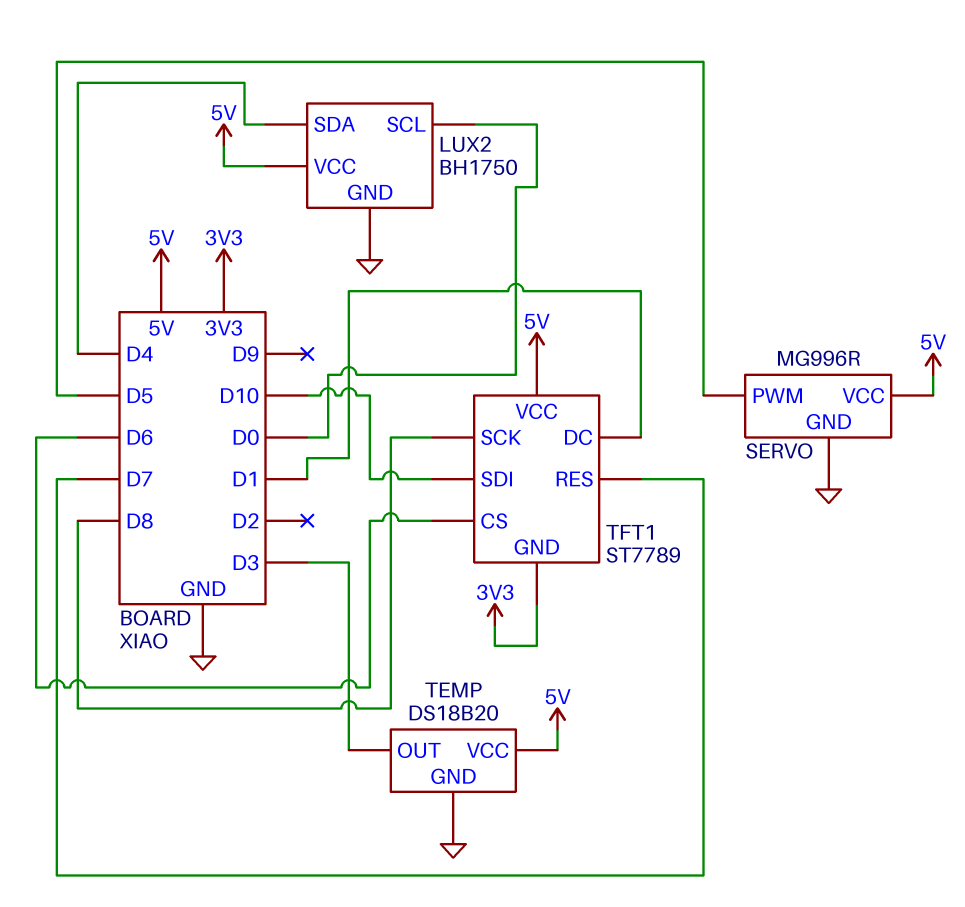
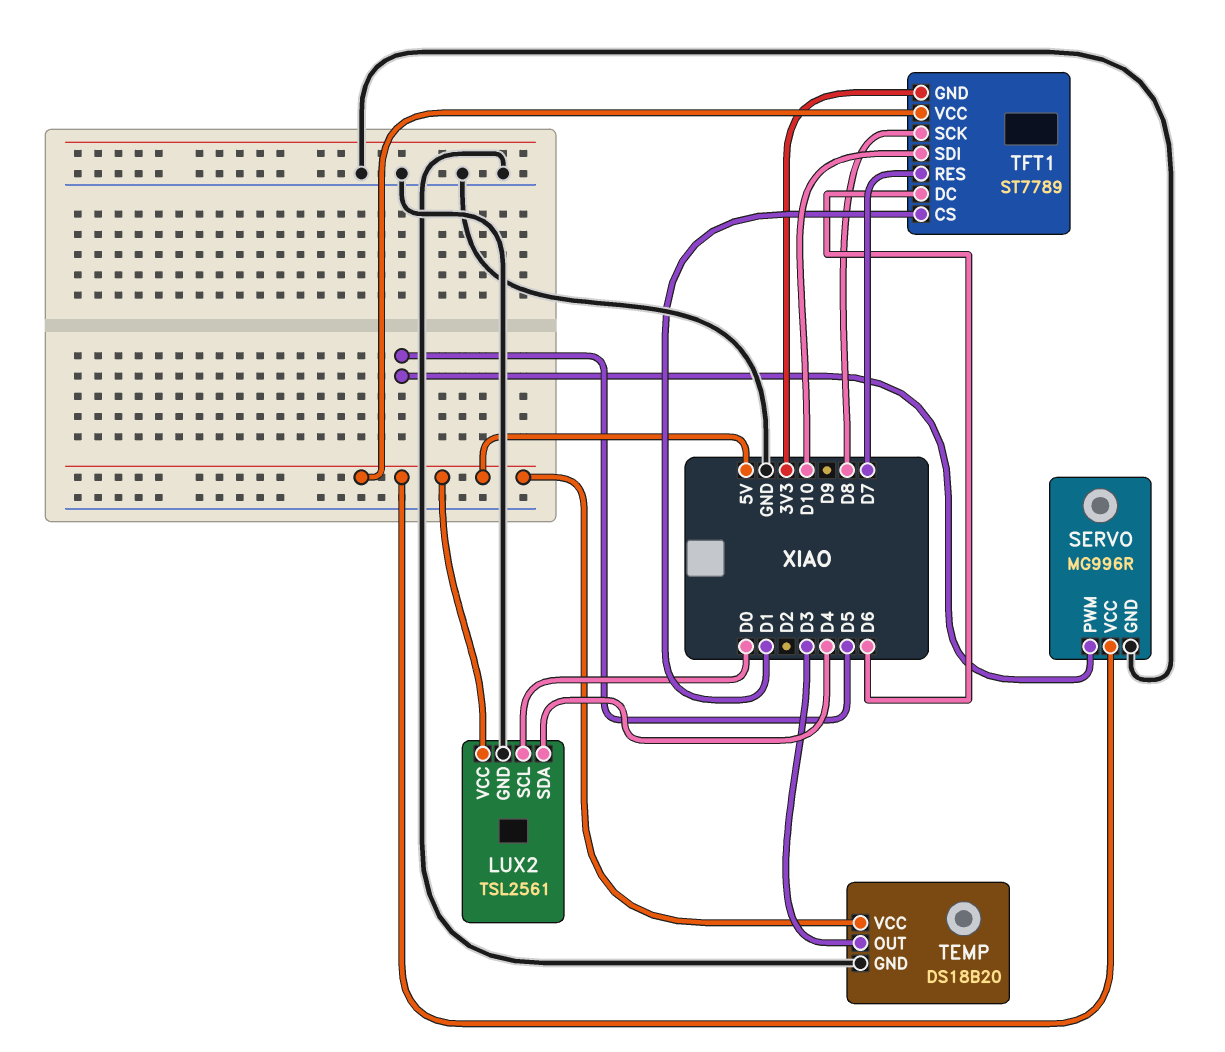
LUX2: BH1750 -> TSL2561
TFT1 pin CS: D6 -> D1
TFT1 pin DC: D1 -> D6

